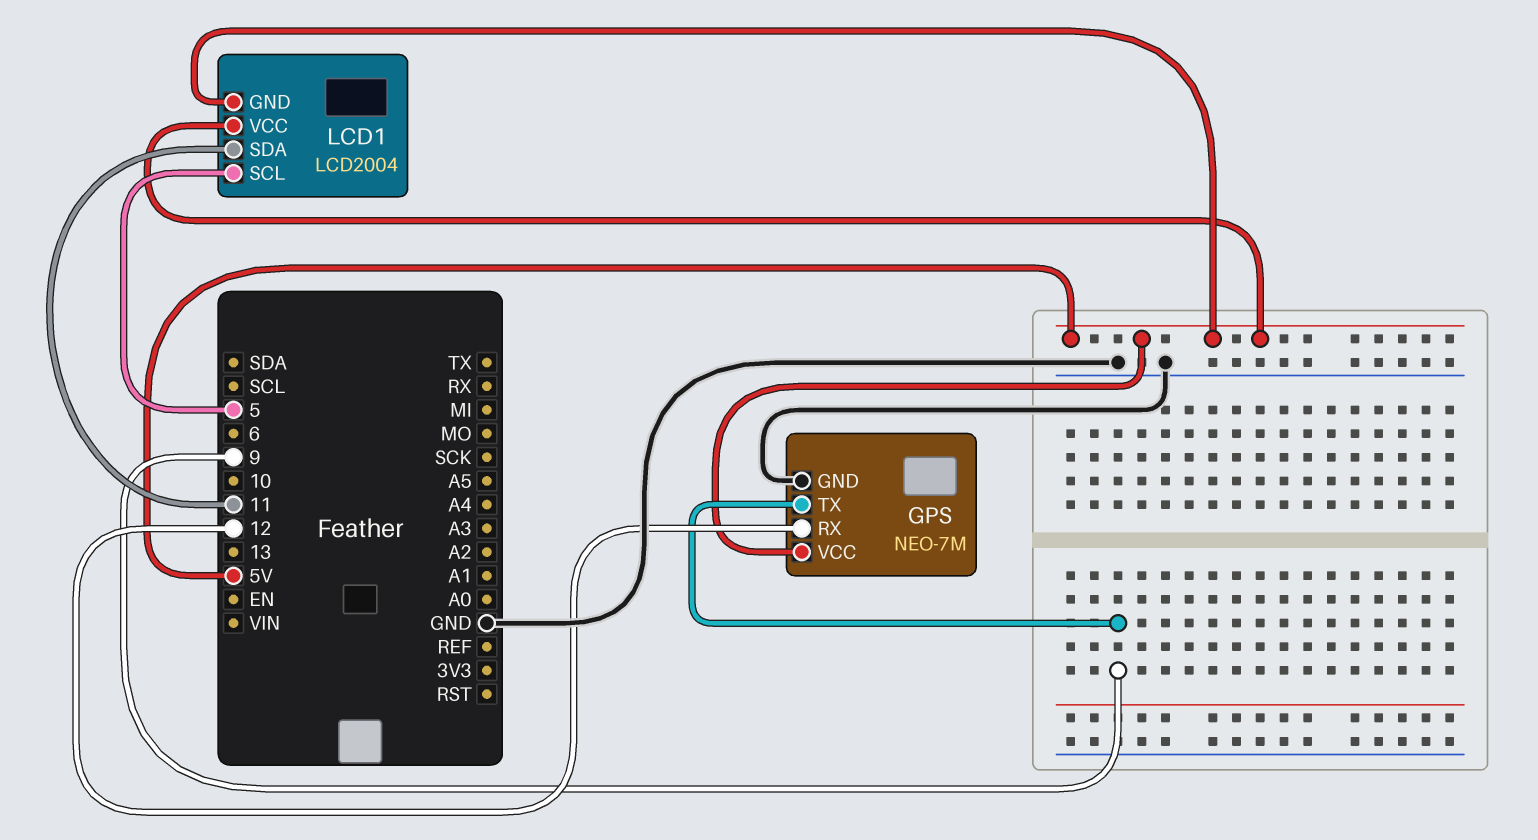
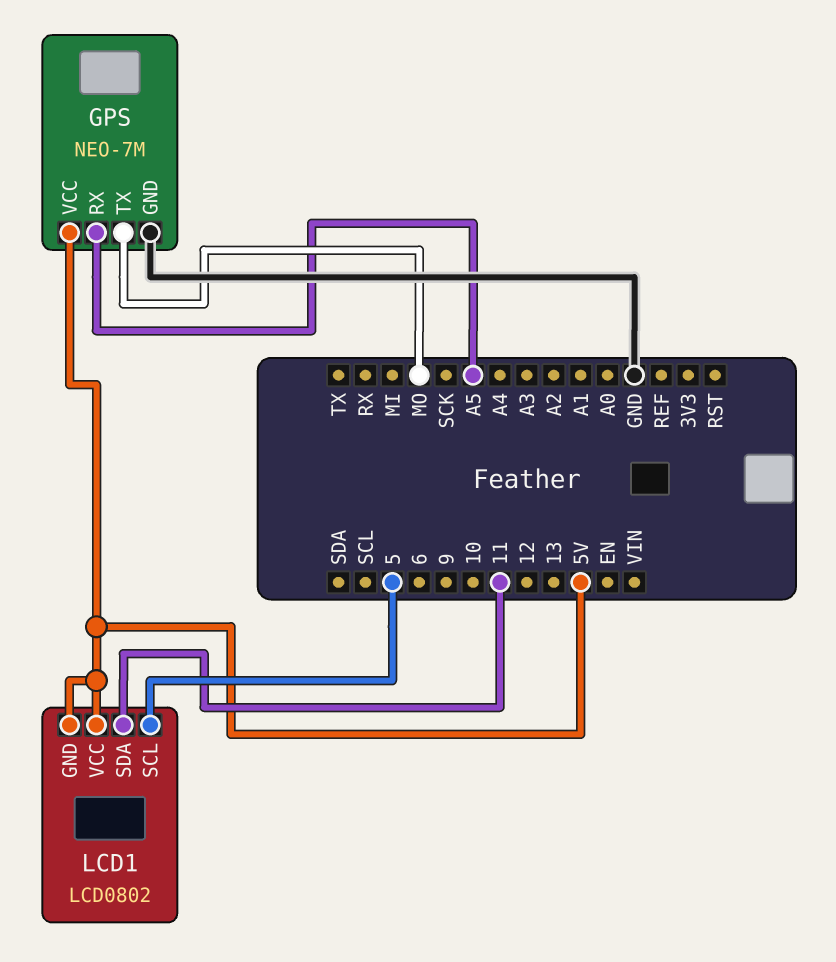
GPS pin RX: 12 -> A5
GPS pin TX: 9 -> MO
LCD1: LCD2004 -> LCD0802

